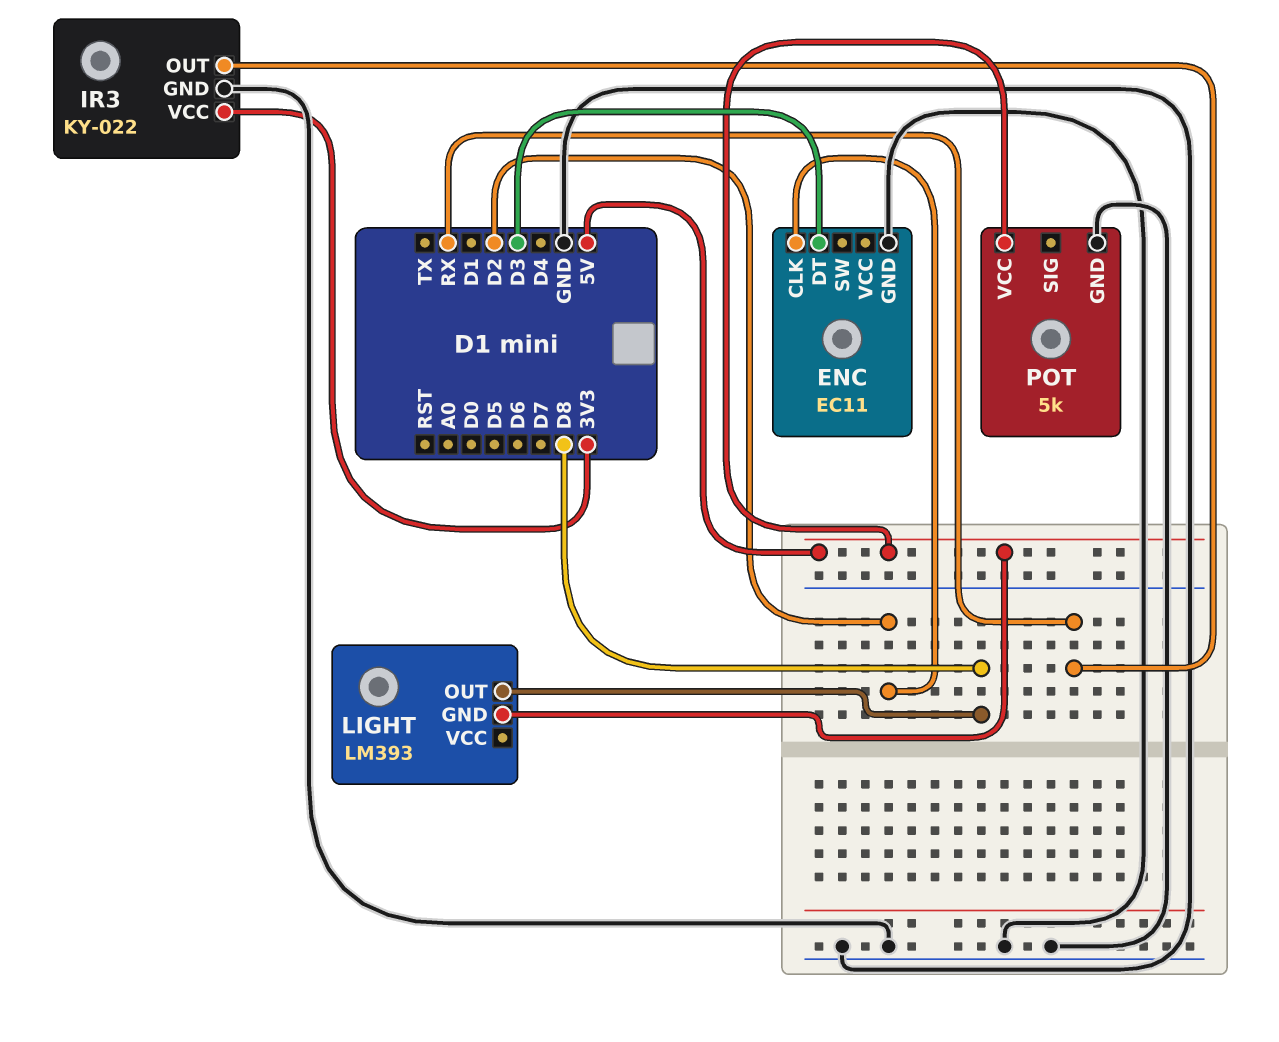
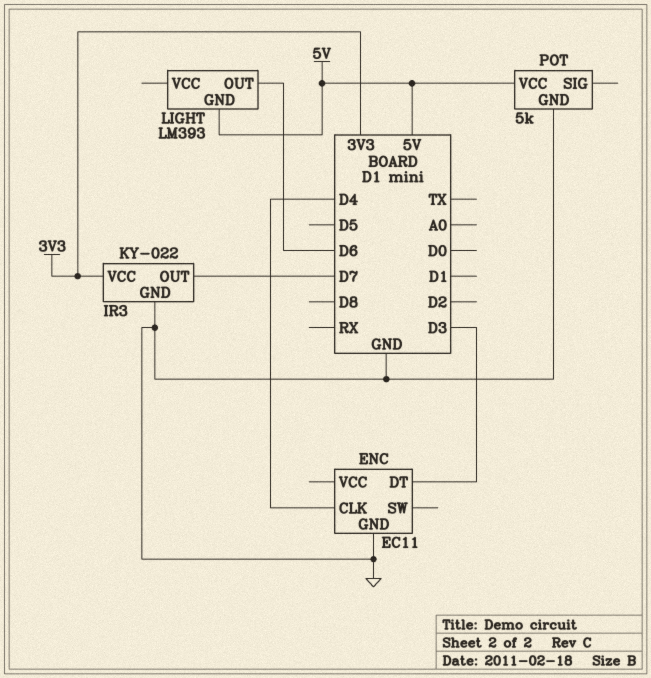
ENC pin CLK: D2 -> D4
IR3 pin OUT: RX -> D7
LIGHT pin OUT: D8 -> D6

